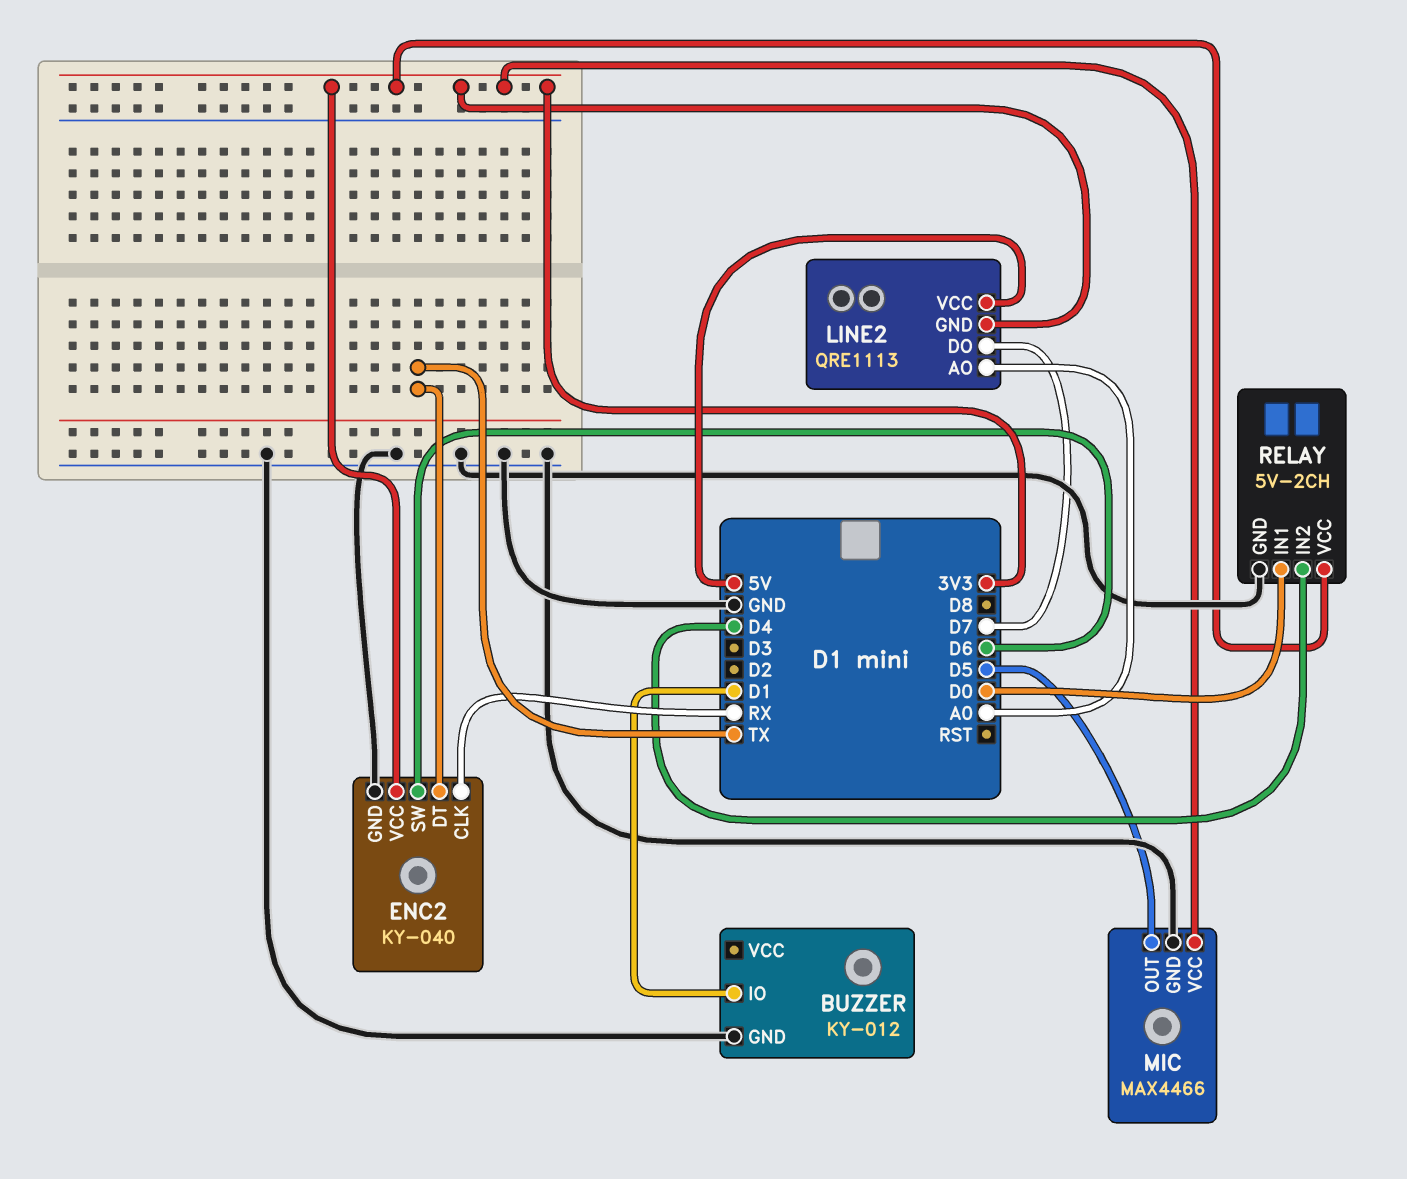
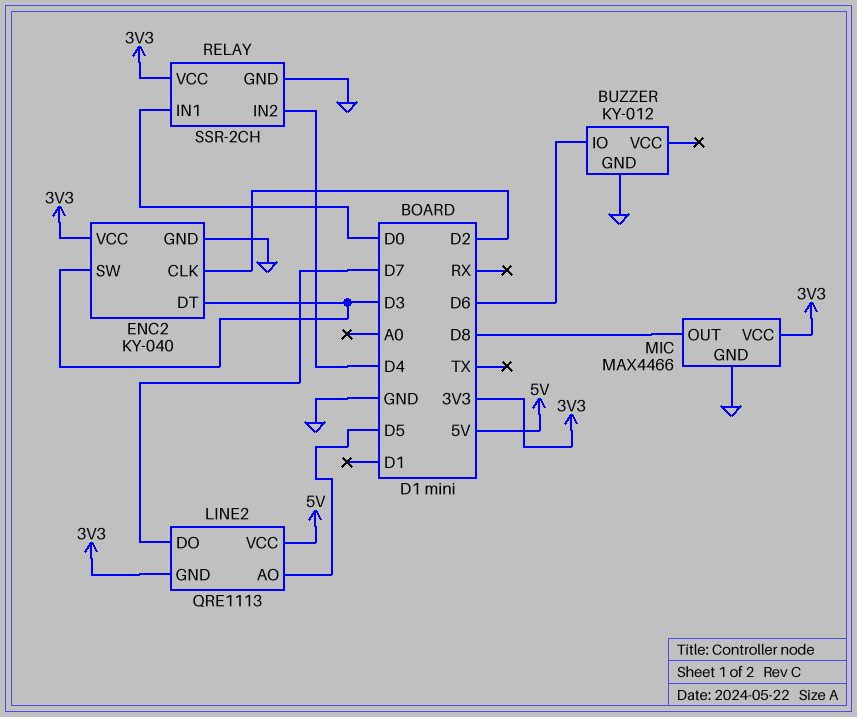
BUZZER pin IO: D1 -> D6
ENC2 pin CLK: RX -> D2
ENC2 pin DT: TX -> D3
ENC2 pin SW: D6 -> D3
LINE2 pin AO: A0 -> D5
MIC pin OUT: D5 -> D8
RELAY: 5V-2CH -> SSR-2CH

